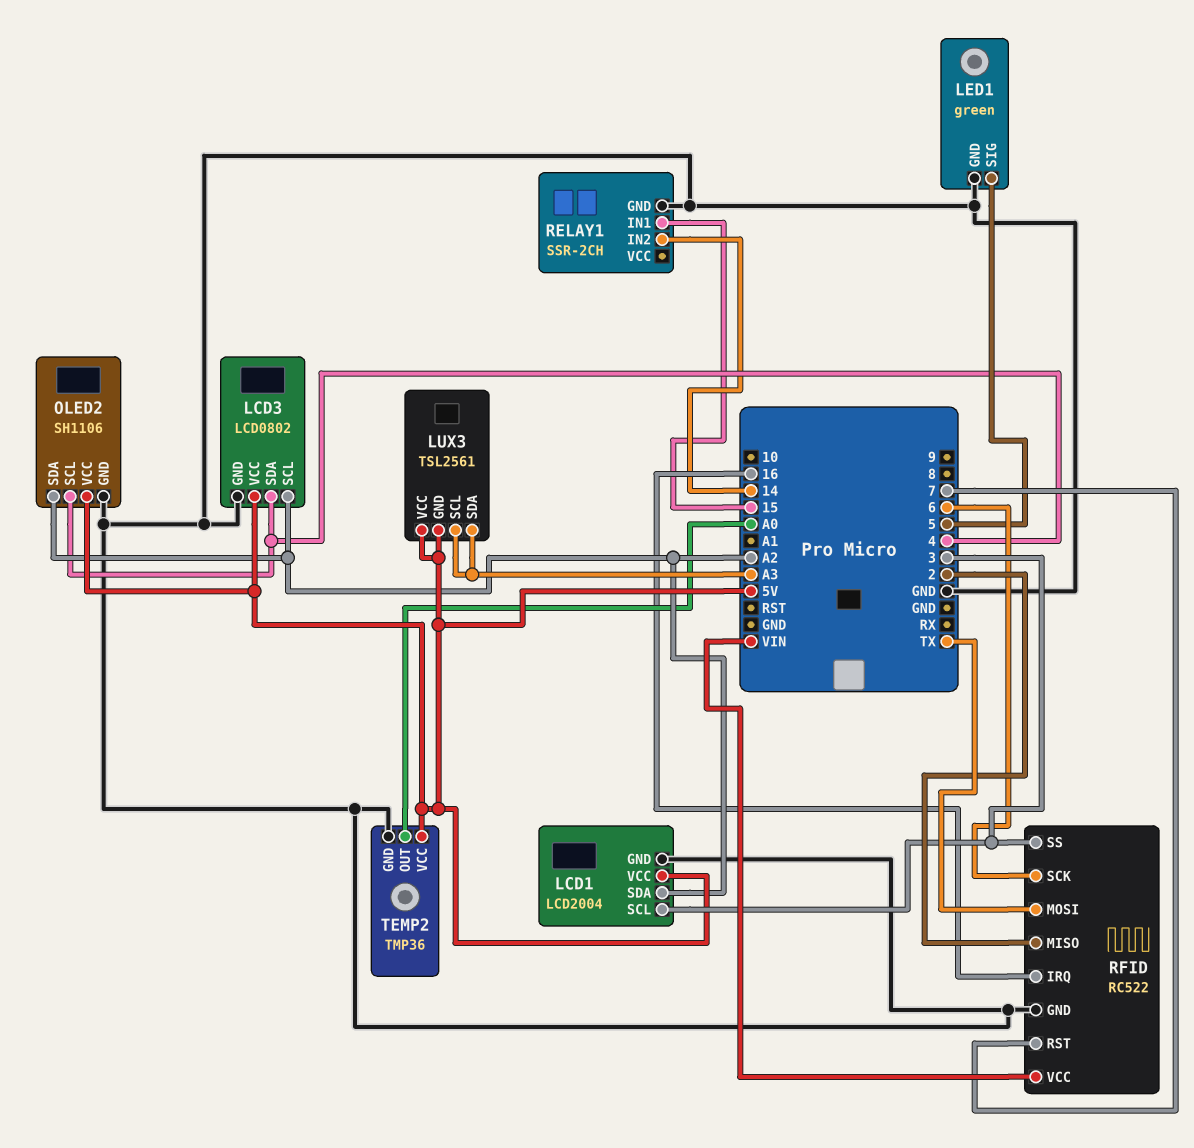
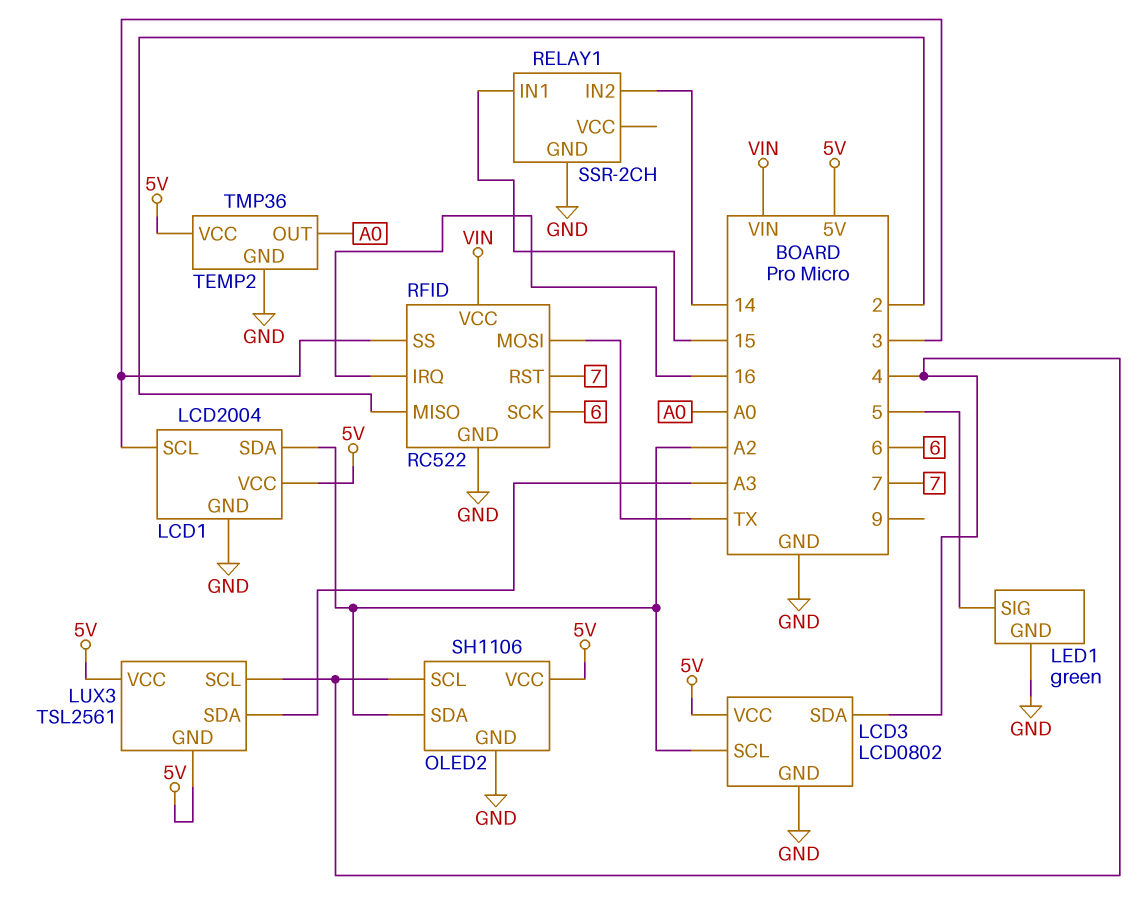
LUX3 pin SCL: A3 -> 4

